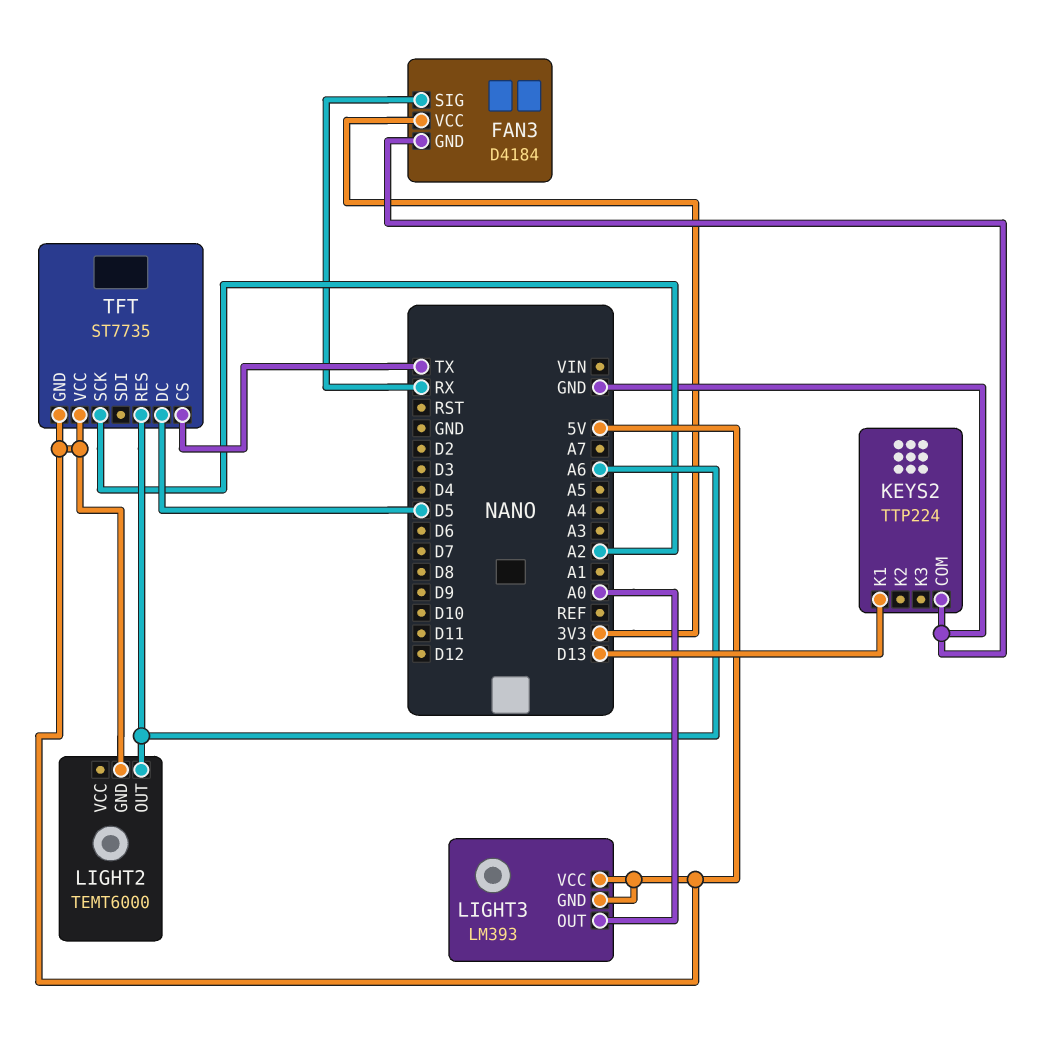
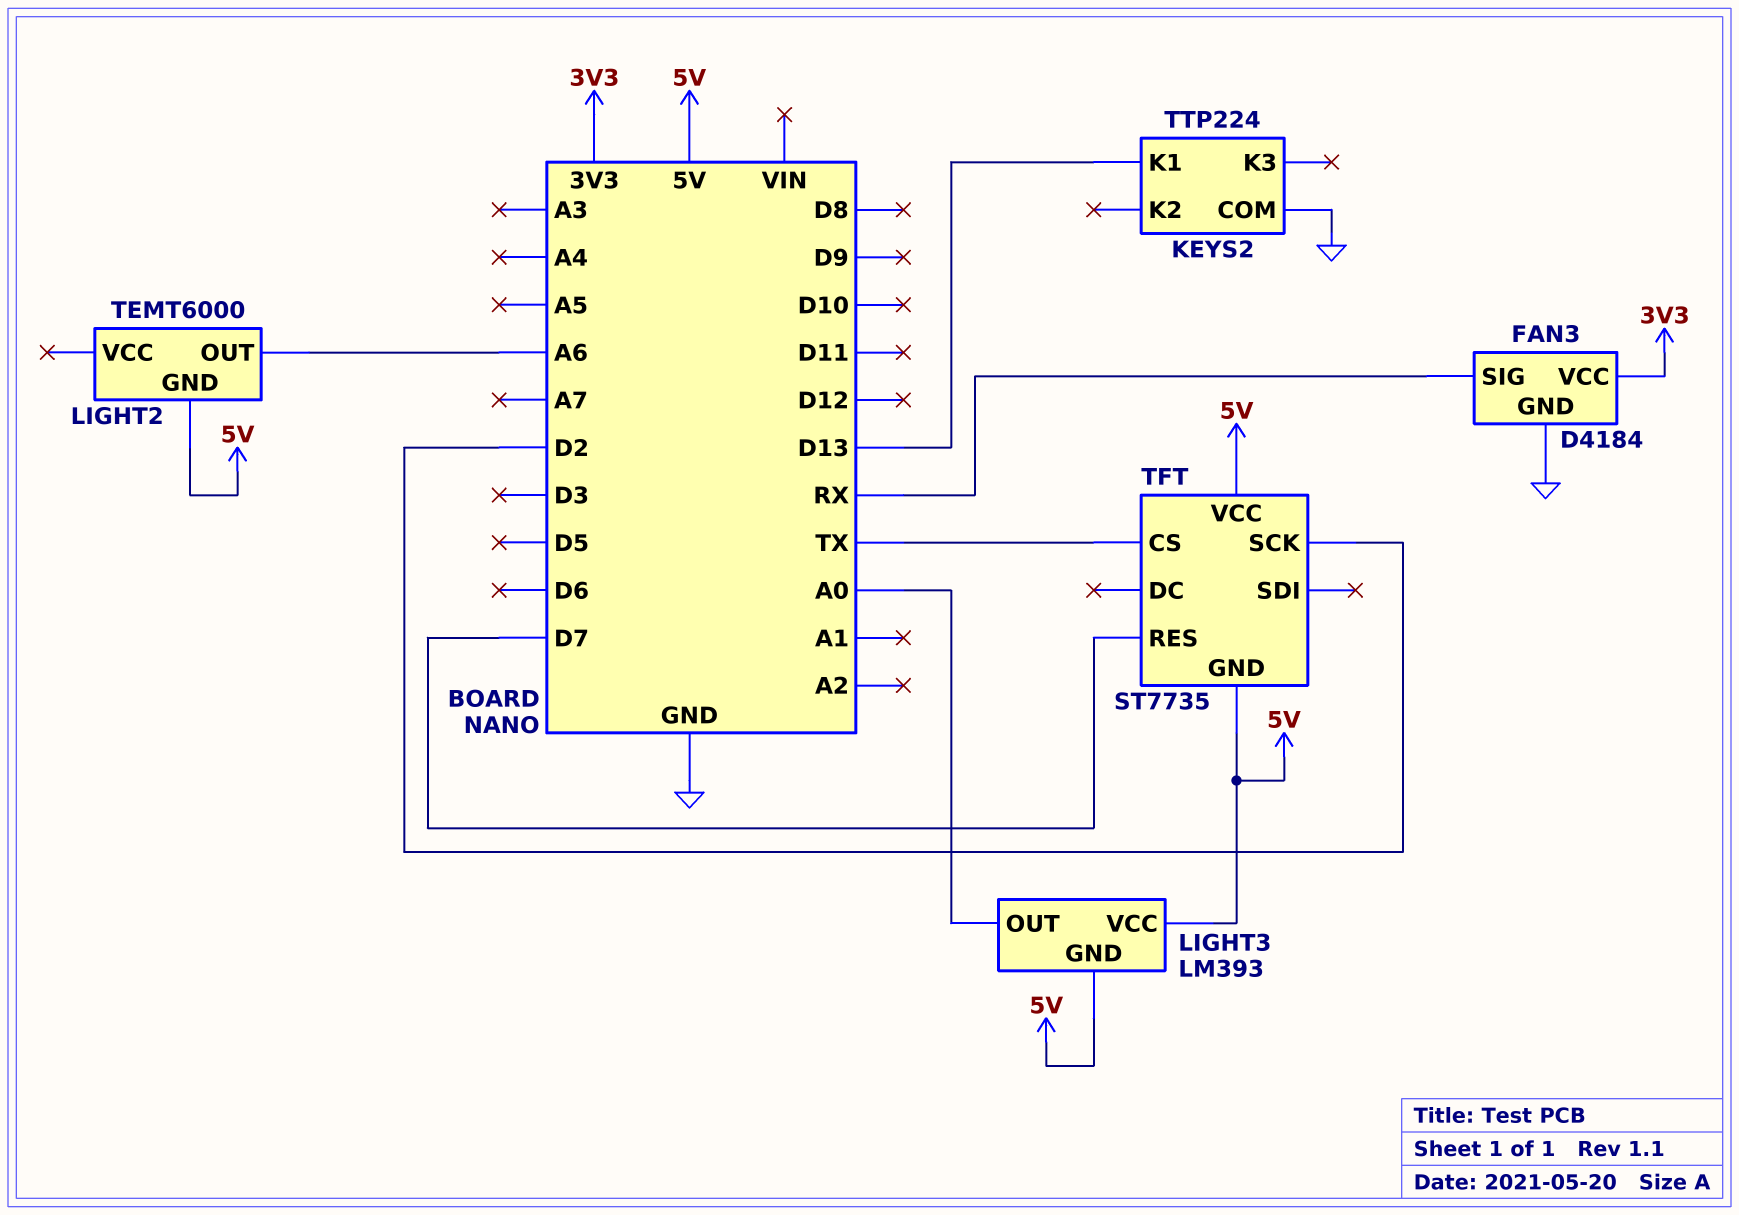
TFT pin DC: D5 -> none
TFT pin RES: A6 -> D7
TFT pin SCK: A2 -> D2

